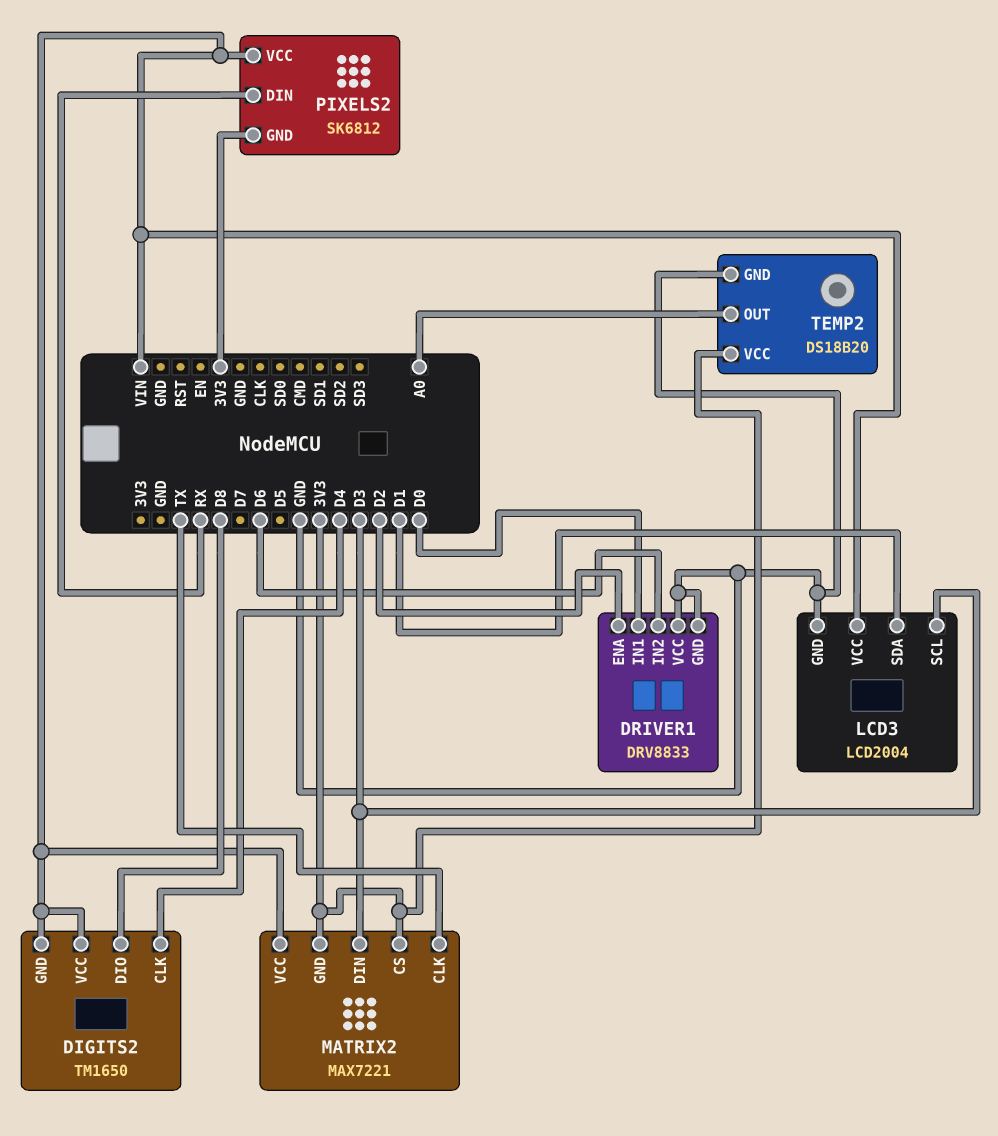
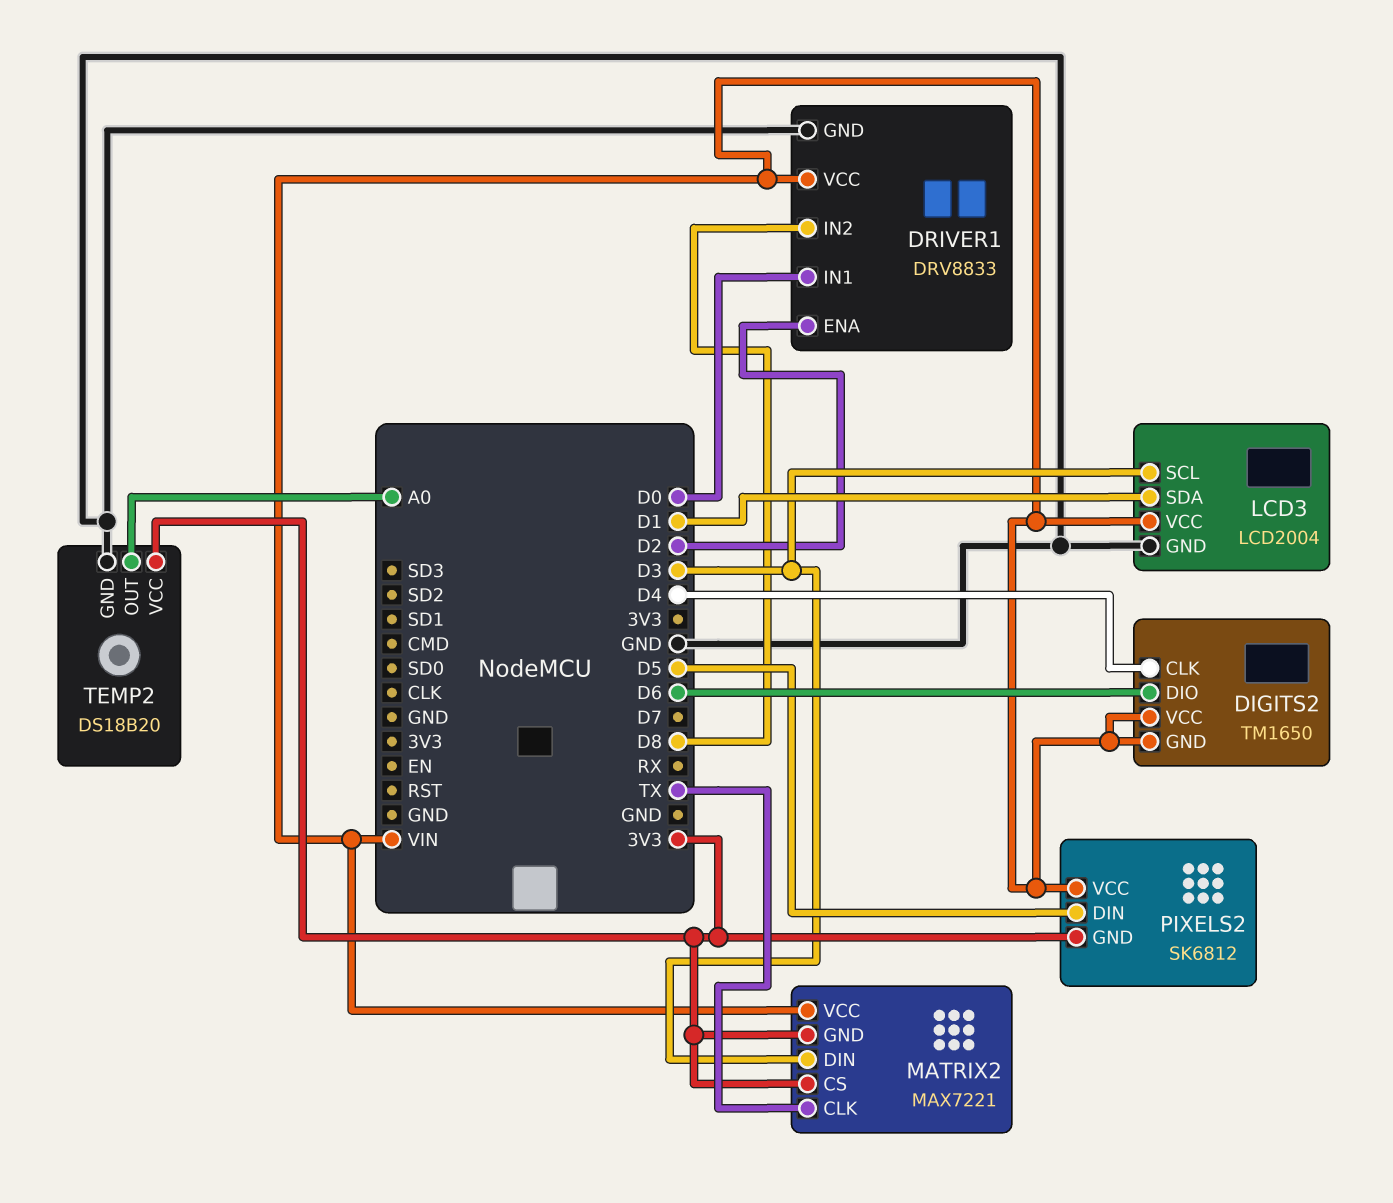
DIGITS2 pin DIO: D8 -> D6
DRIVER1 pin IN2: D6 -> D8
DRIVER1 pin VCC: GND -> VIN
PIXELS2 pin DIN: RX -> D5

